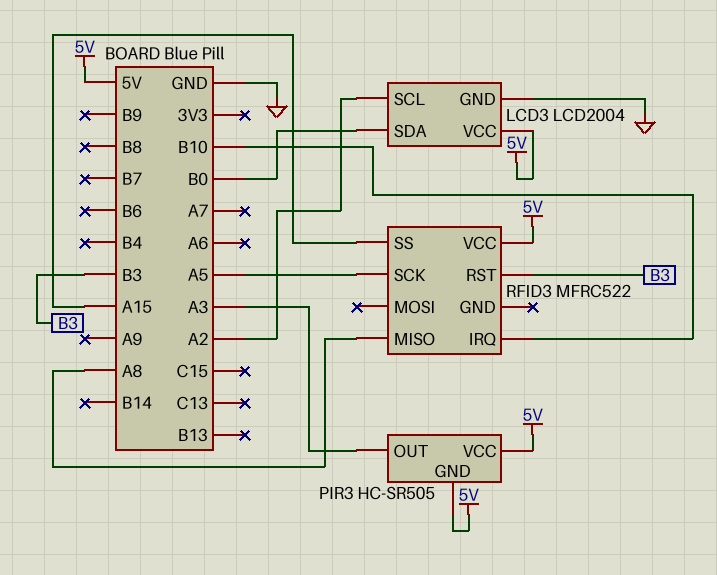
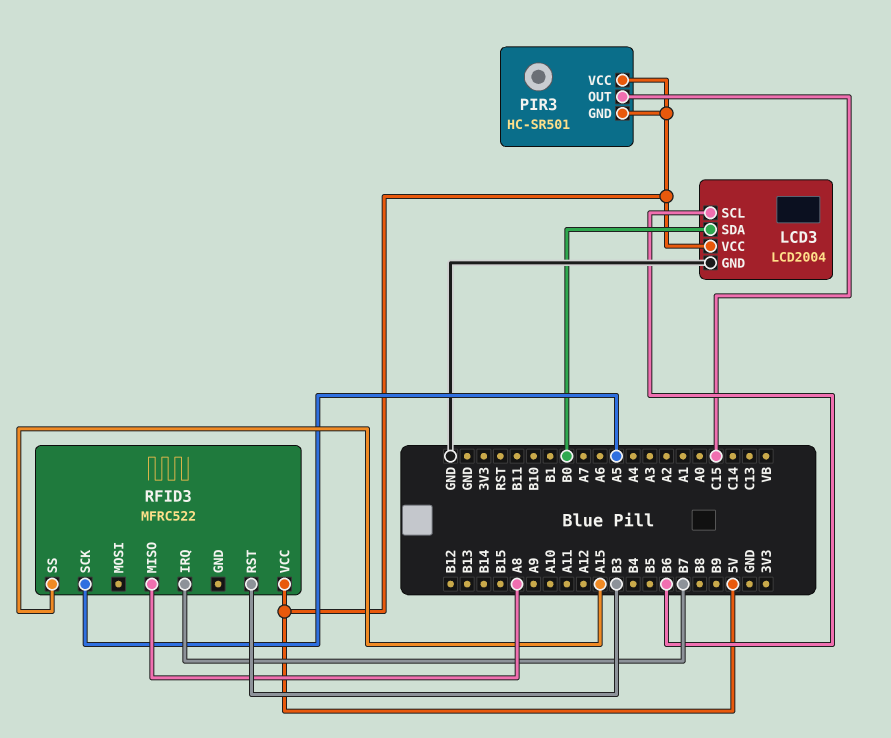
LCD3 pin SCL: A2 -> B6
PIR3: HC-SR505 -> HC-SR501
PIR3 pin OUT: A3 -> C15
RFID3 pin IRQ: B10 -> B7

